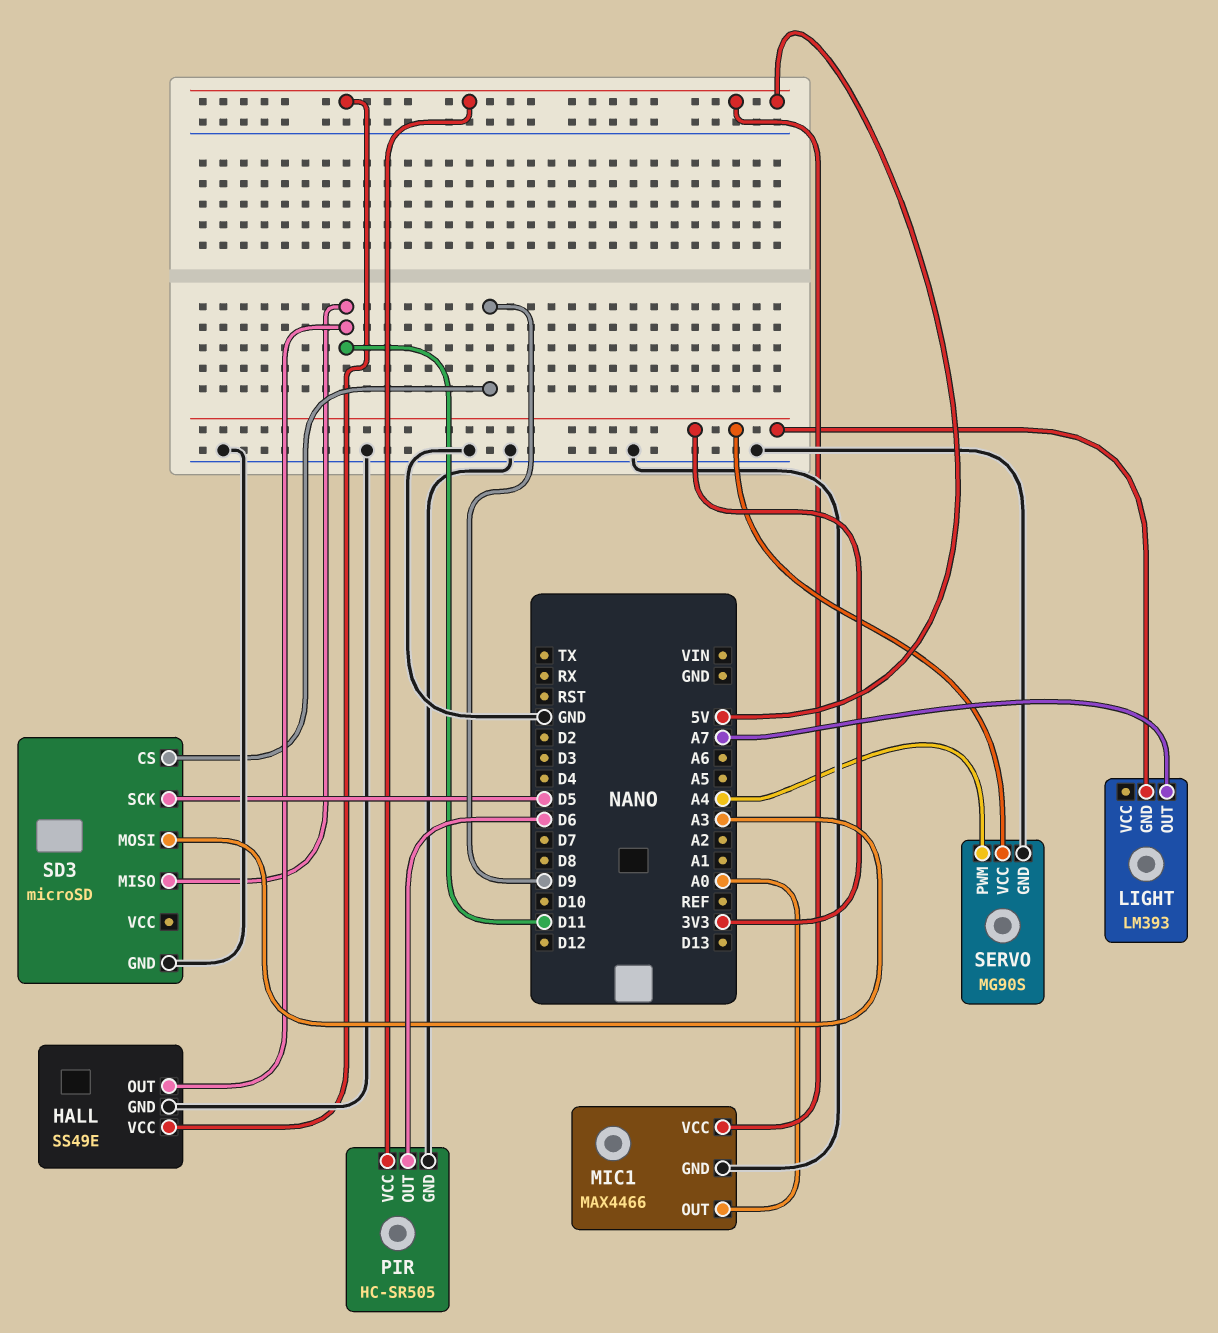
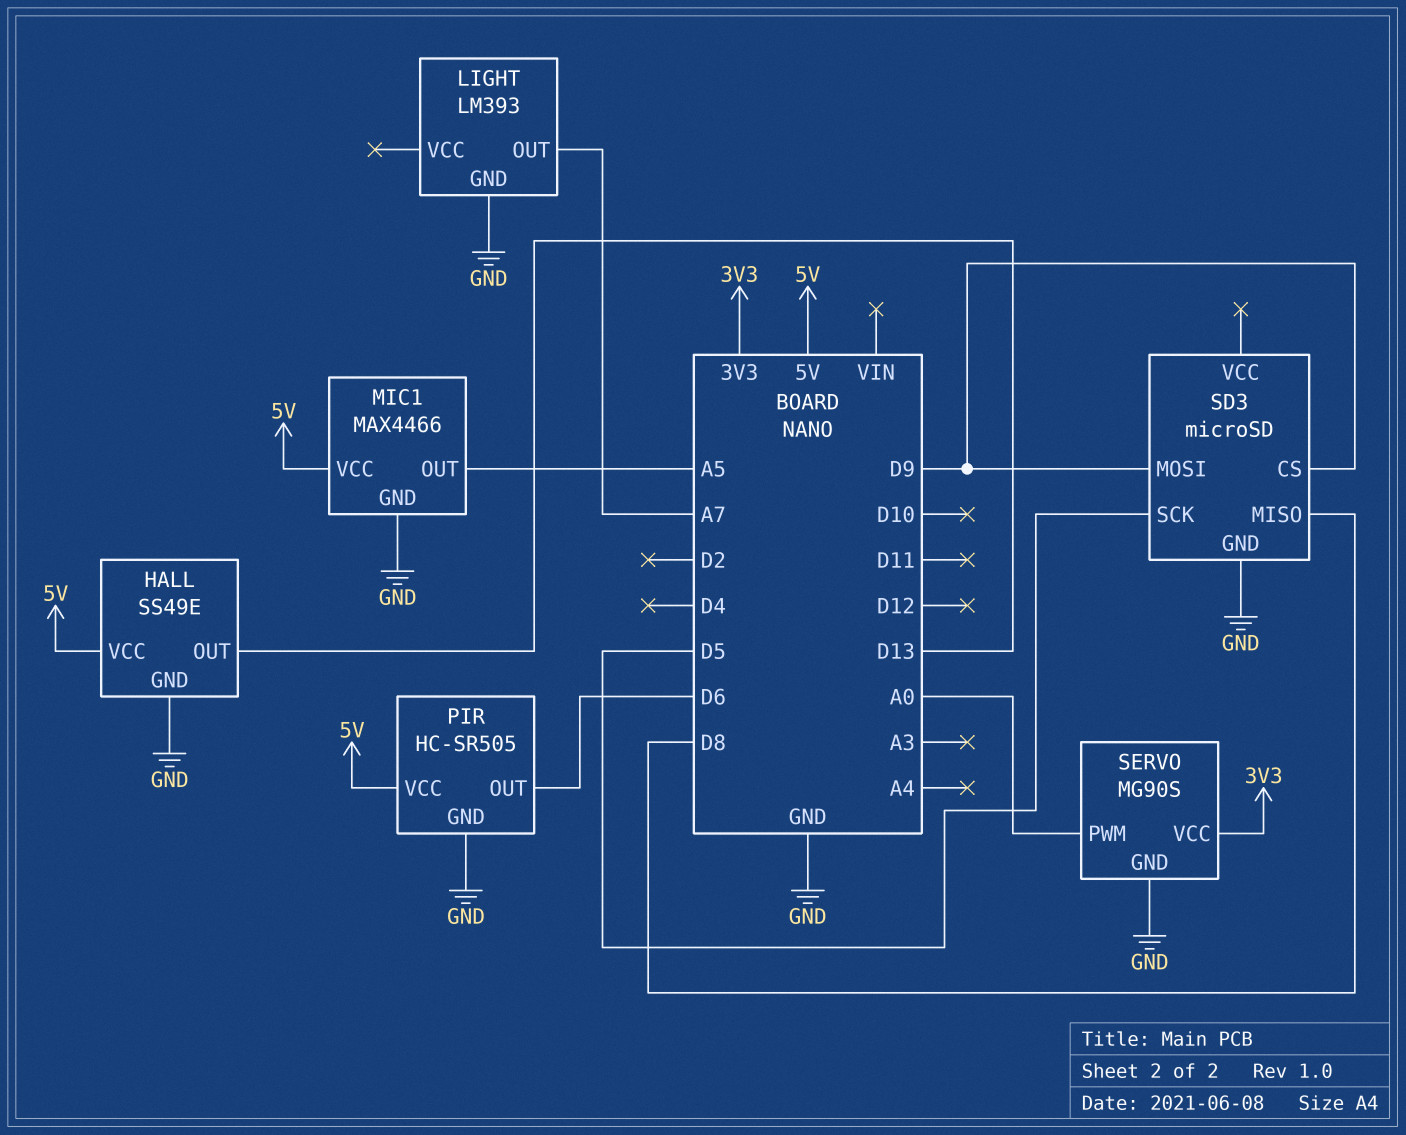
HALL pin OUT: D11 -> D13
LIGHT pin GND: 3V3 -> GND
MIC1 pin OUT: A0 -> A5
SD3 pin MISO: D11 -> D8
SD3 pin MOSI: A3 -> D9
SERVO pin PWM: A4 -> A0

